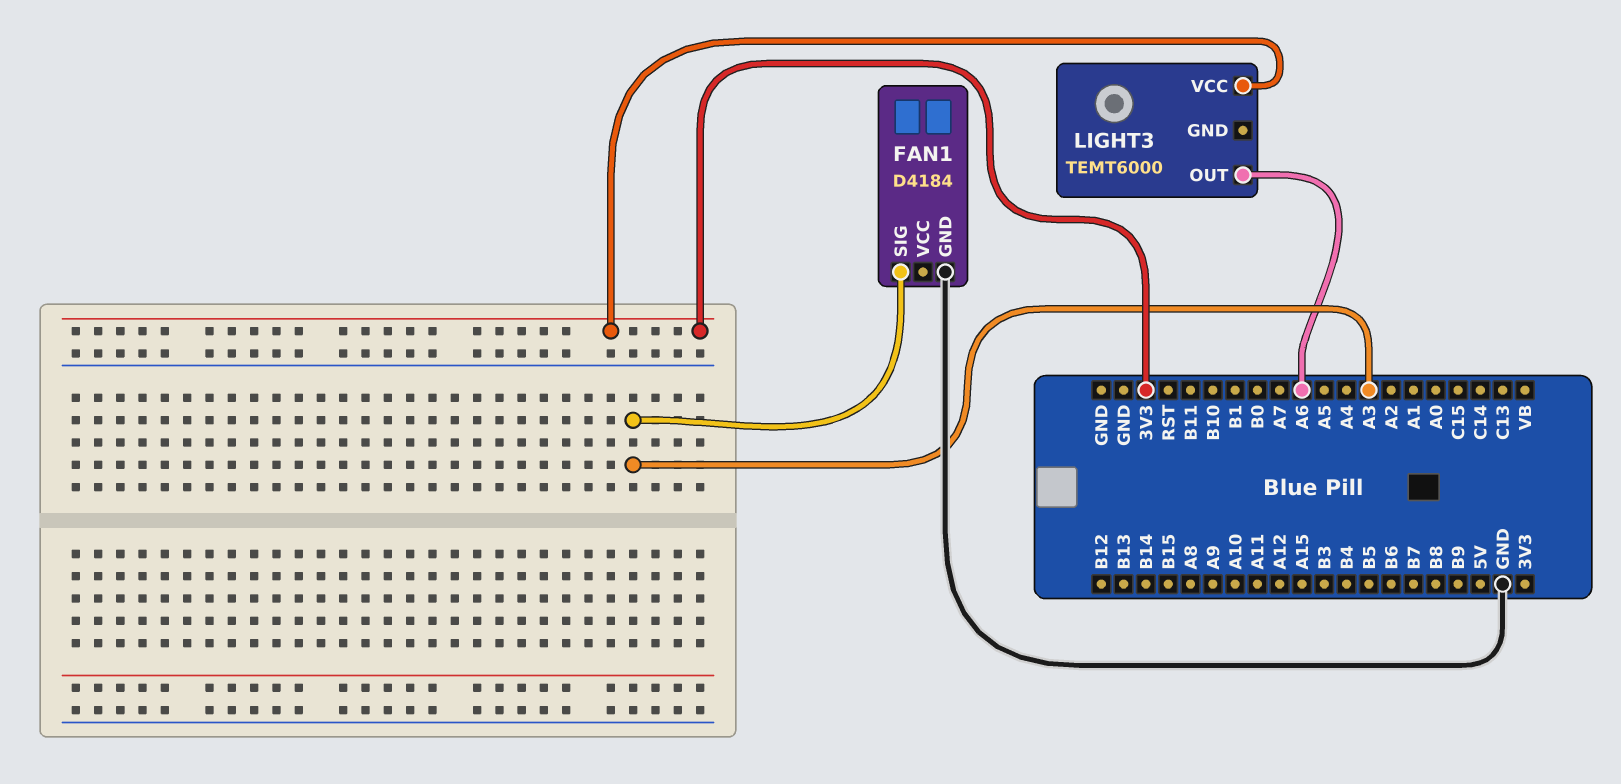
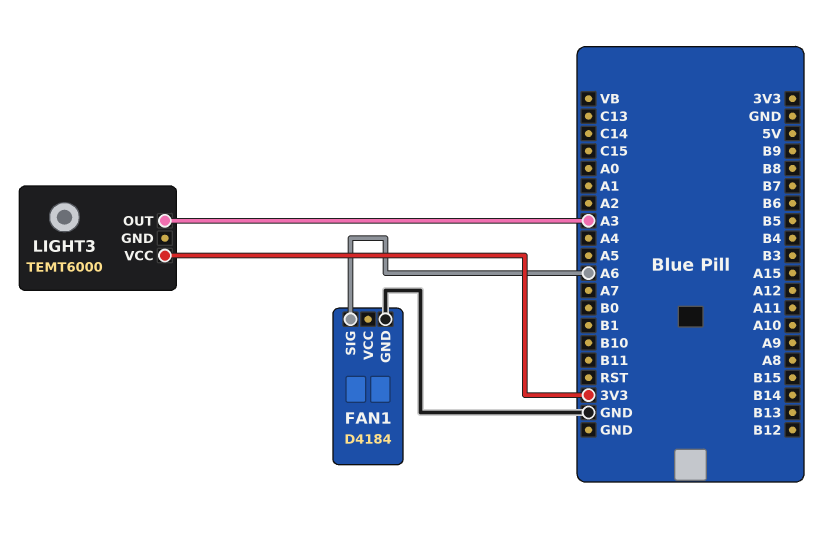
FAN1 pin SIG: A3 -> A6
LIGHT3 pin OUT: A6 -> A3

